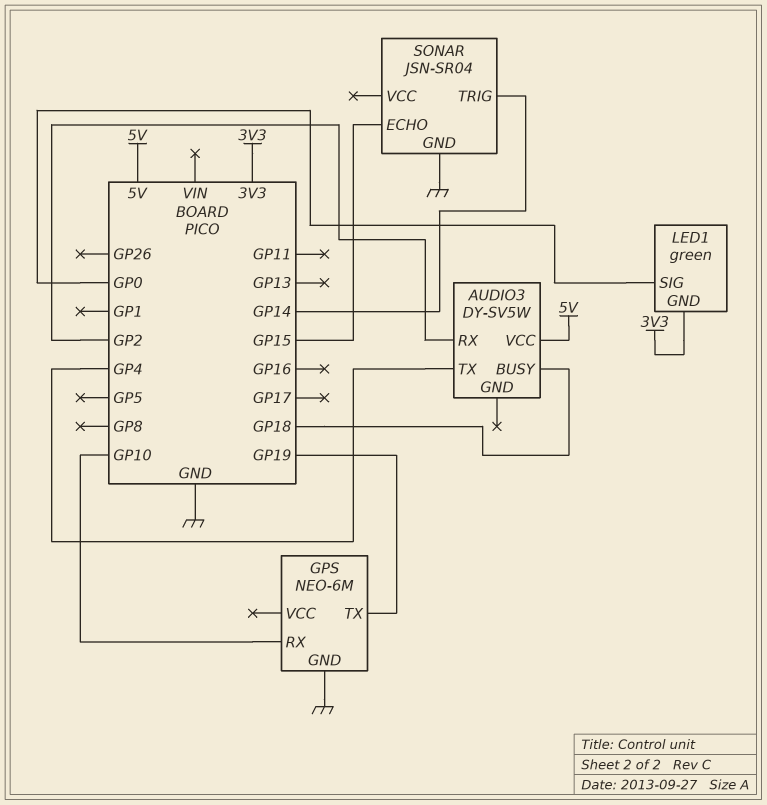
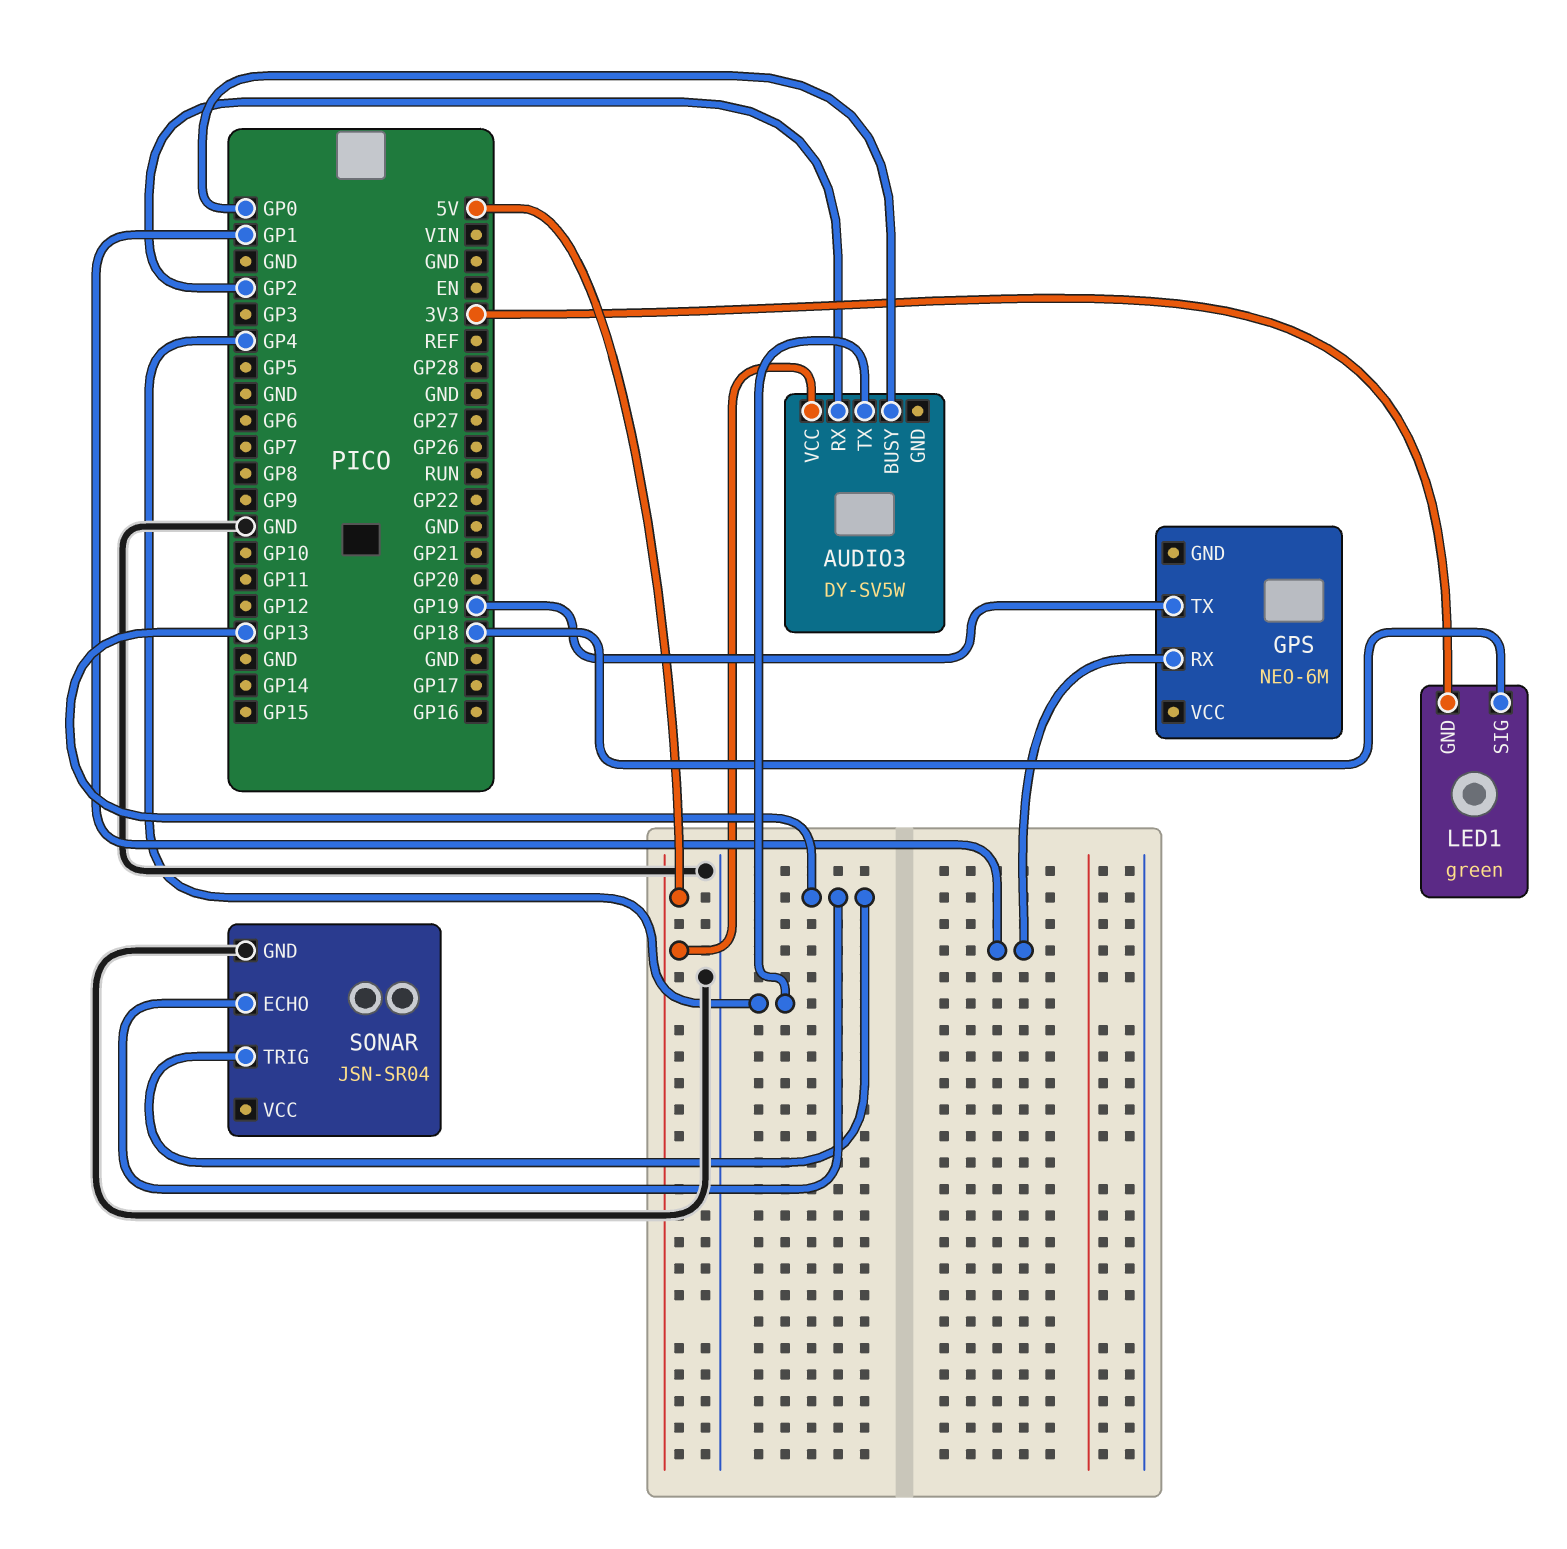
AUDIO3 pin BUSY: GP18 -> GP0
GPS pin GND: GND -> none
GPS pin RX: GP10 -> GP1
LED1 pin SIG: GP0 -> GP18
SONAR pin ECHO: GP15 -> GP13
SONAR pin TRIG: GP14 -> GP13

